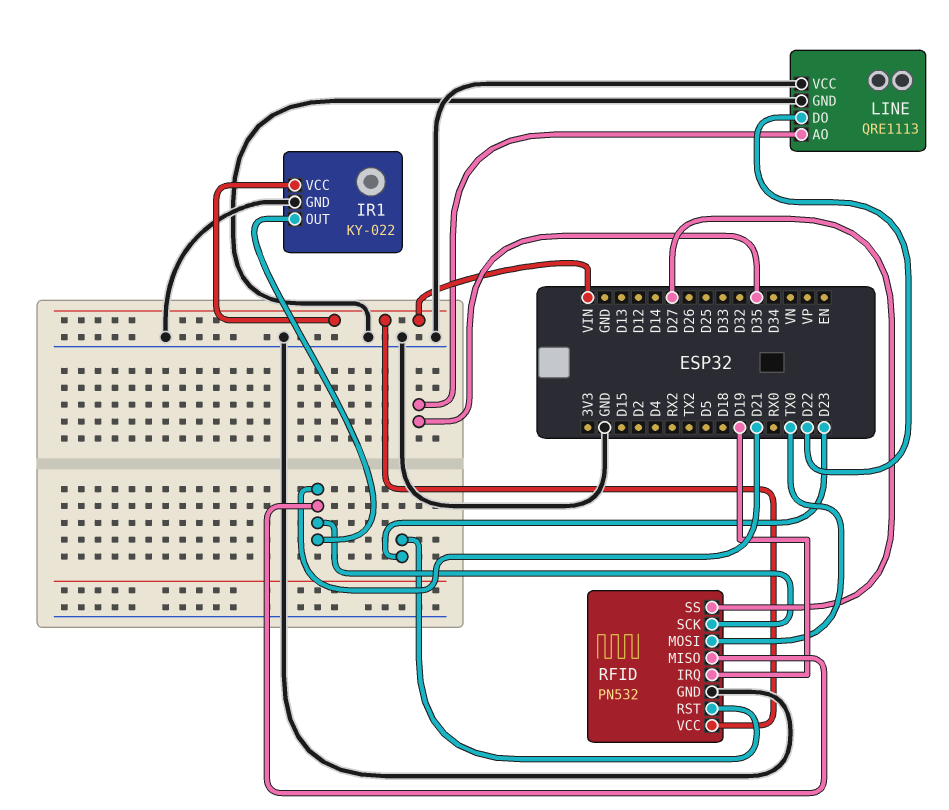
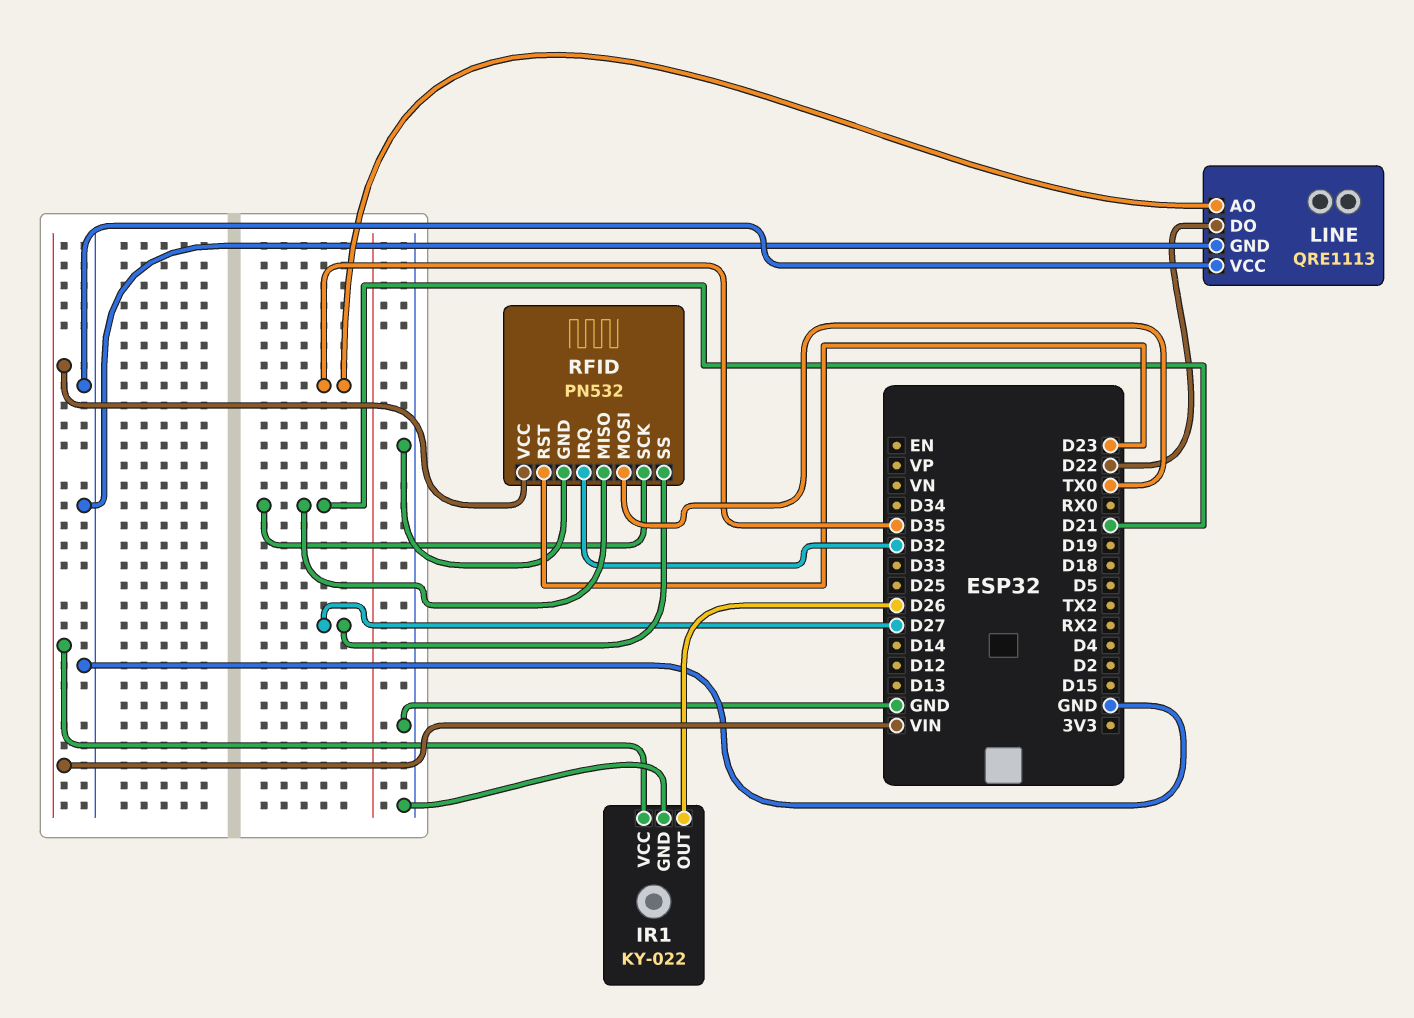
IR1 pin OUT: D21 -> D26
RFID pin IRQ: D19 -> D32

